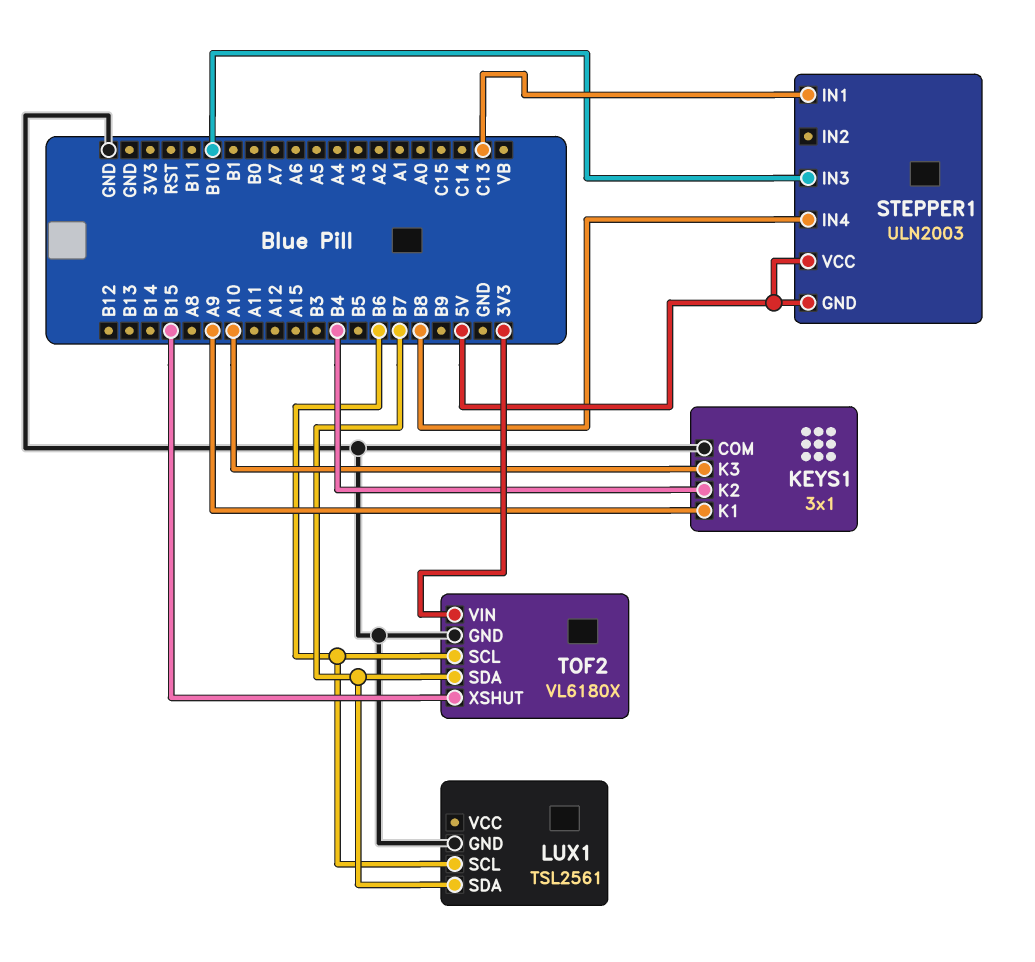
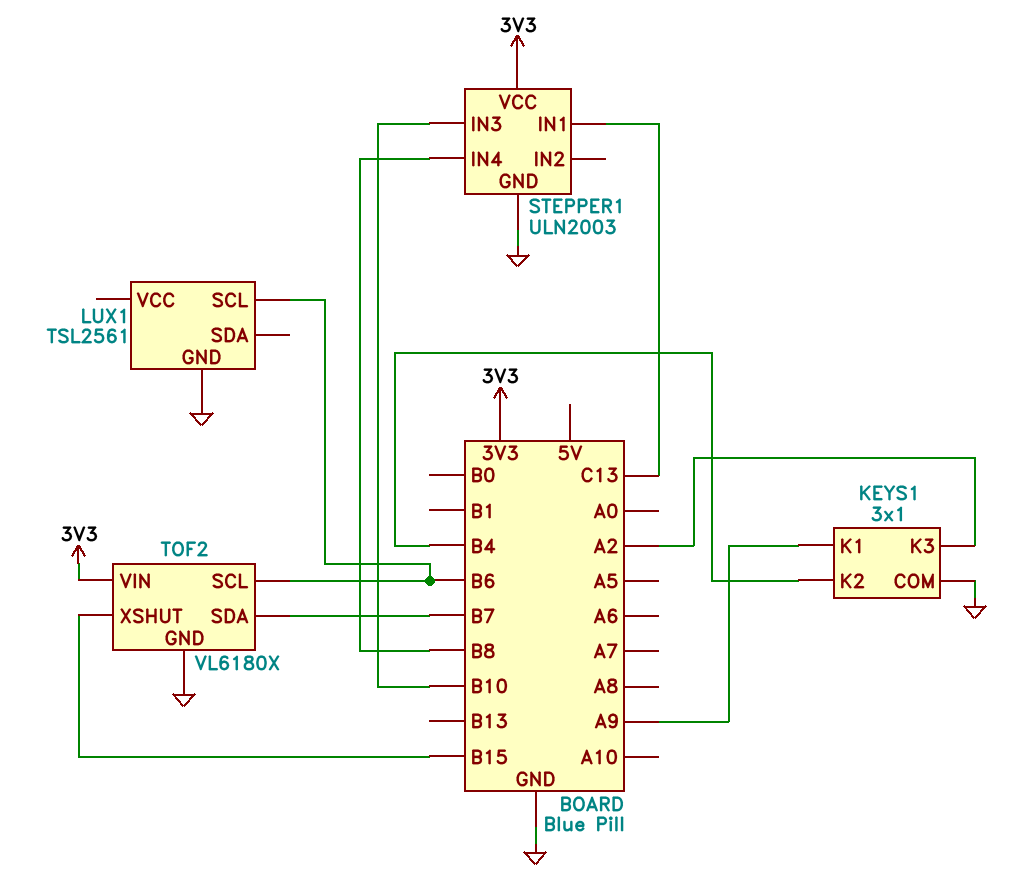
KEYS1 pin K3: A10 -> A2
LUX1 pin SDA: B7 -> none
STEPPER1 pin GND: 5V -> GND
STEPPER1 pin VCC: 5V -> 3V3

